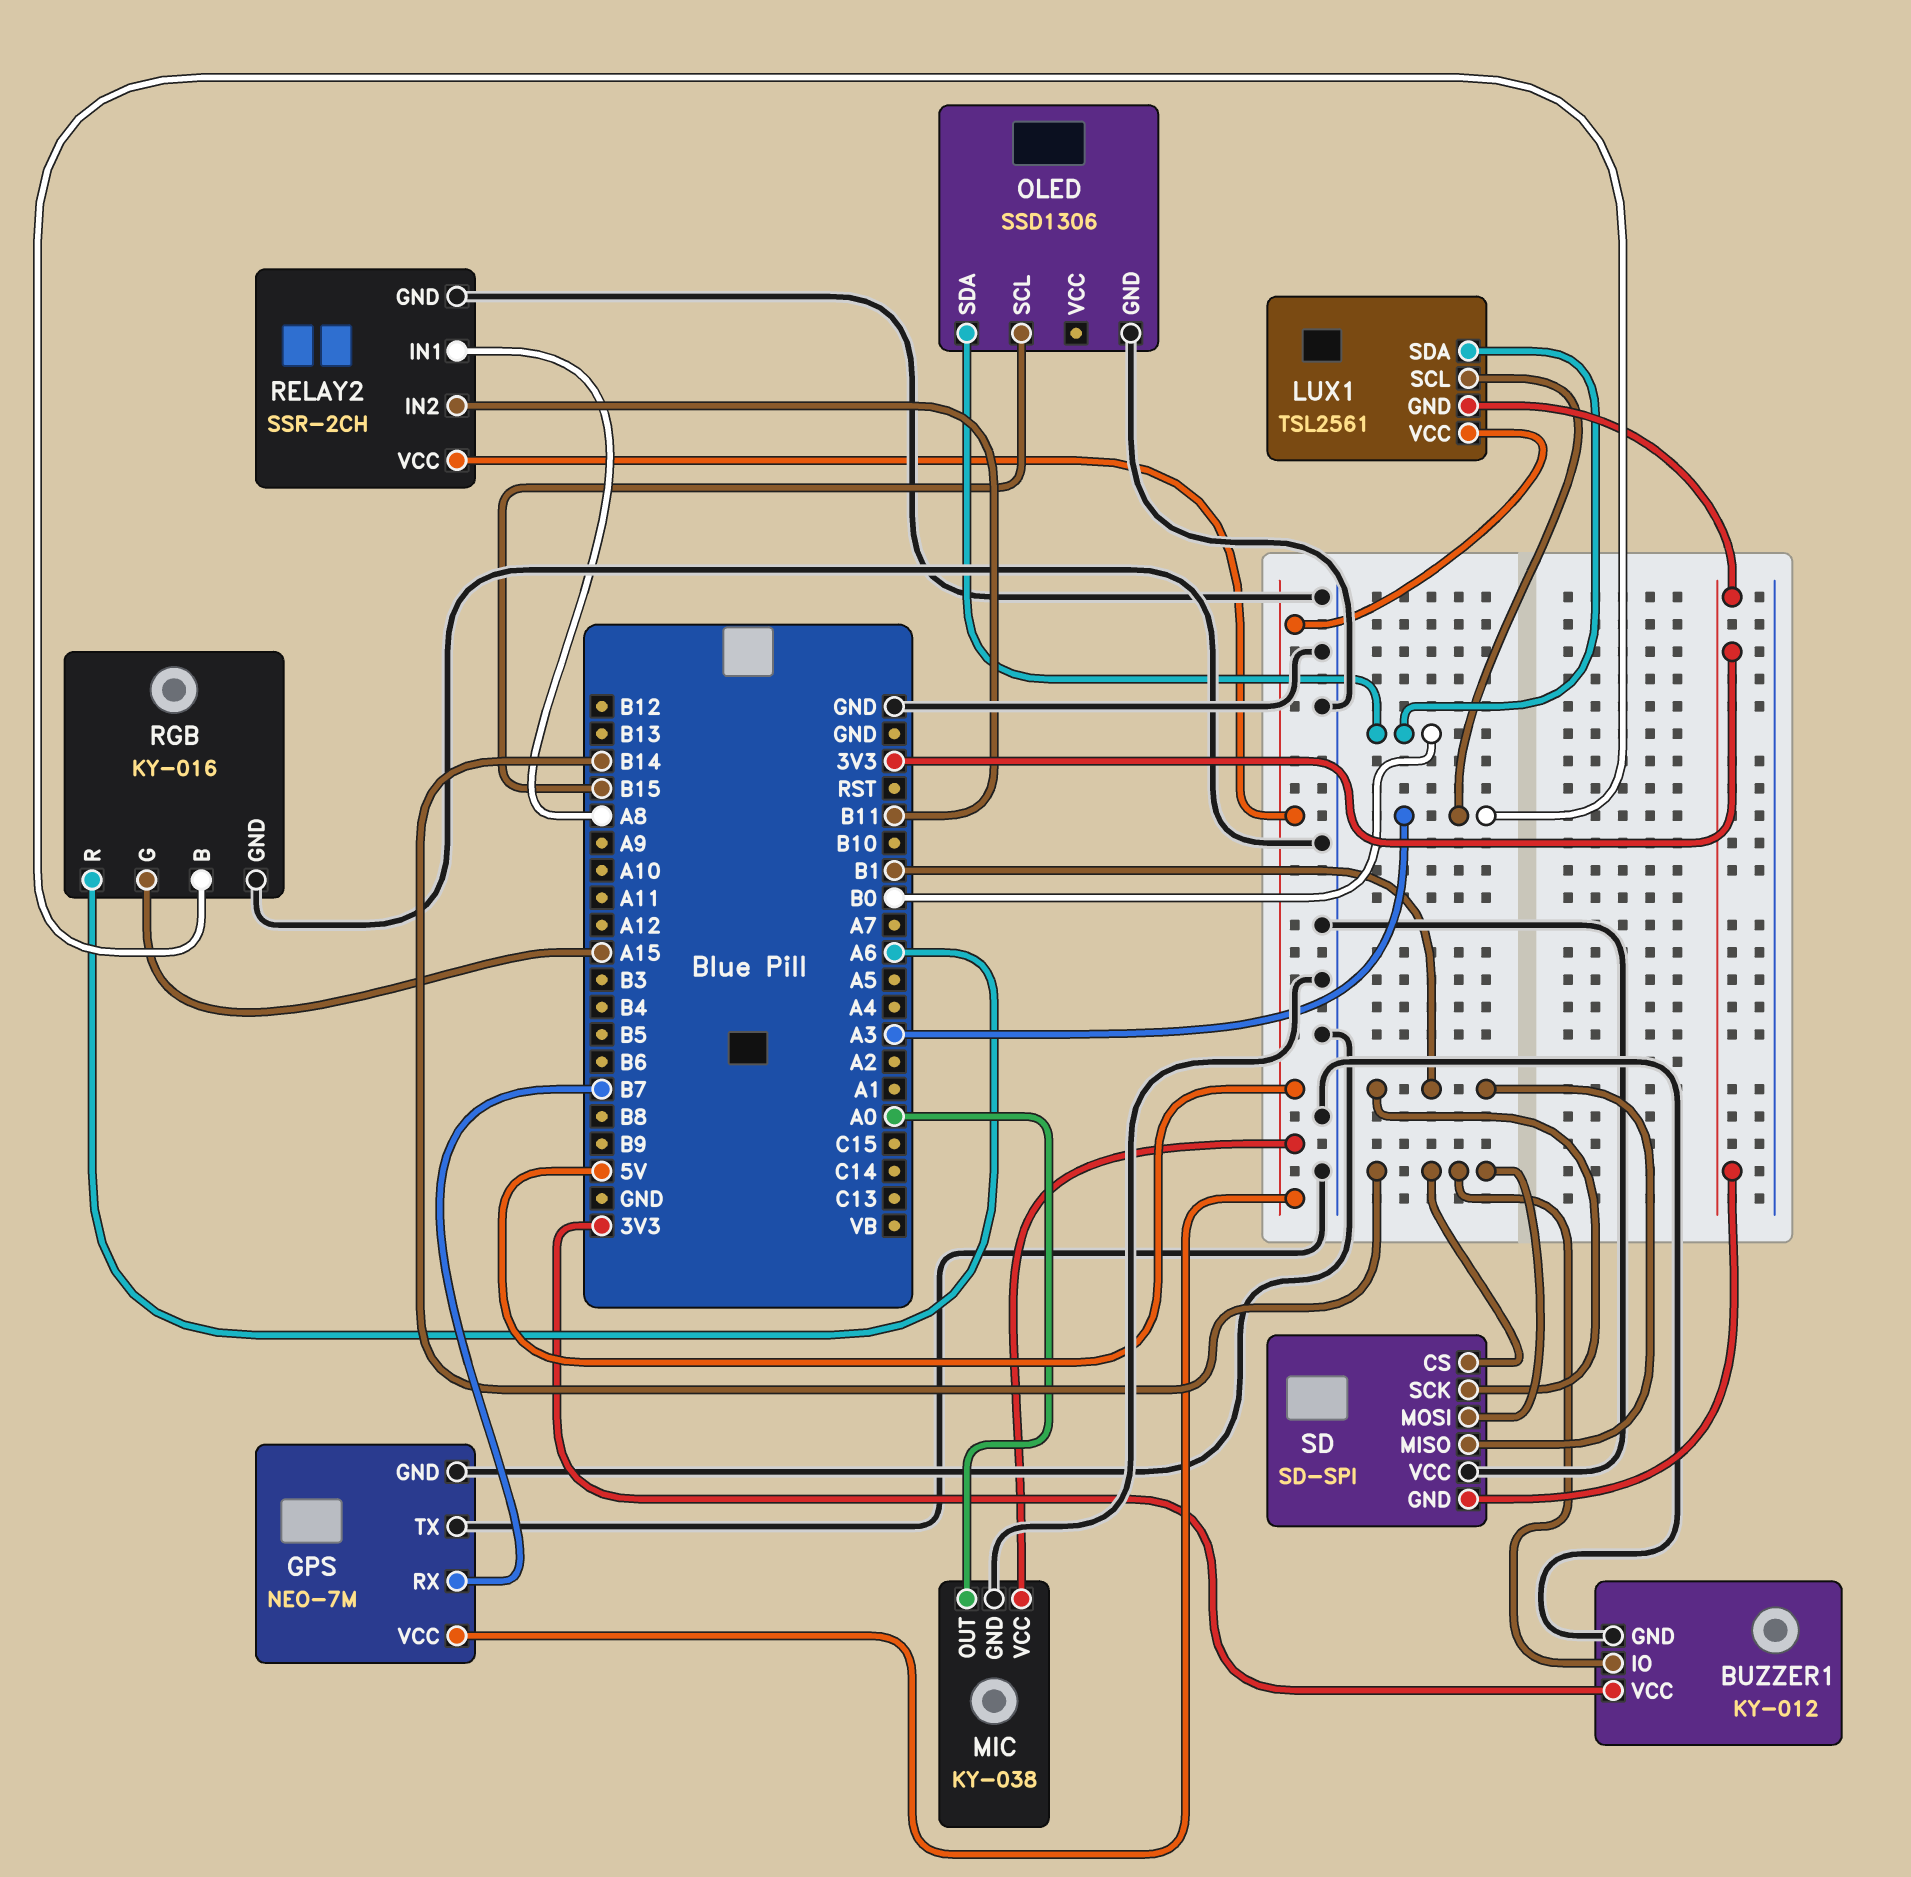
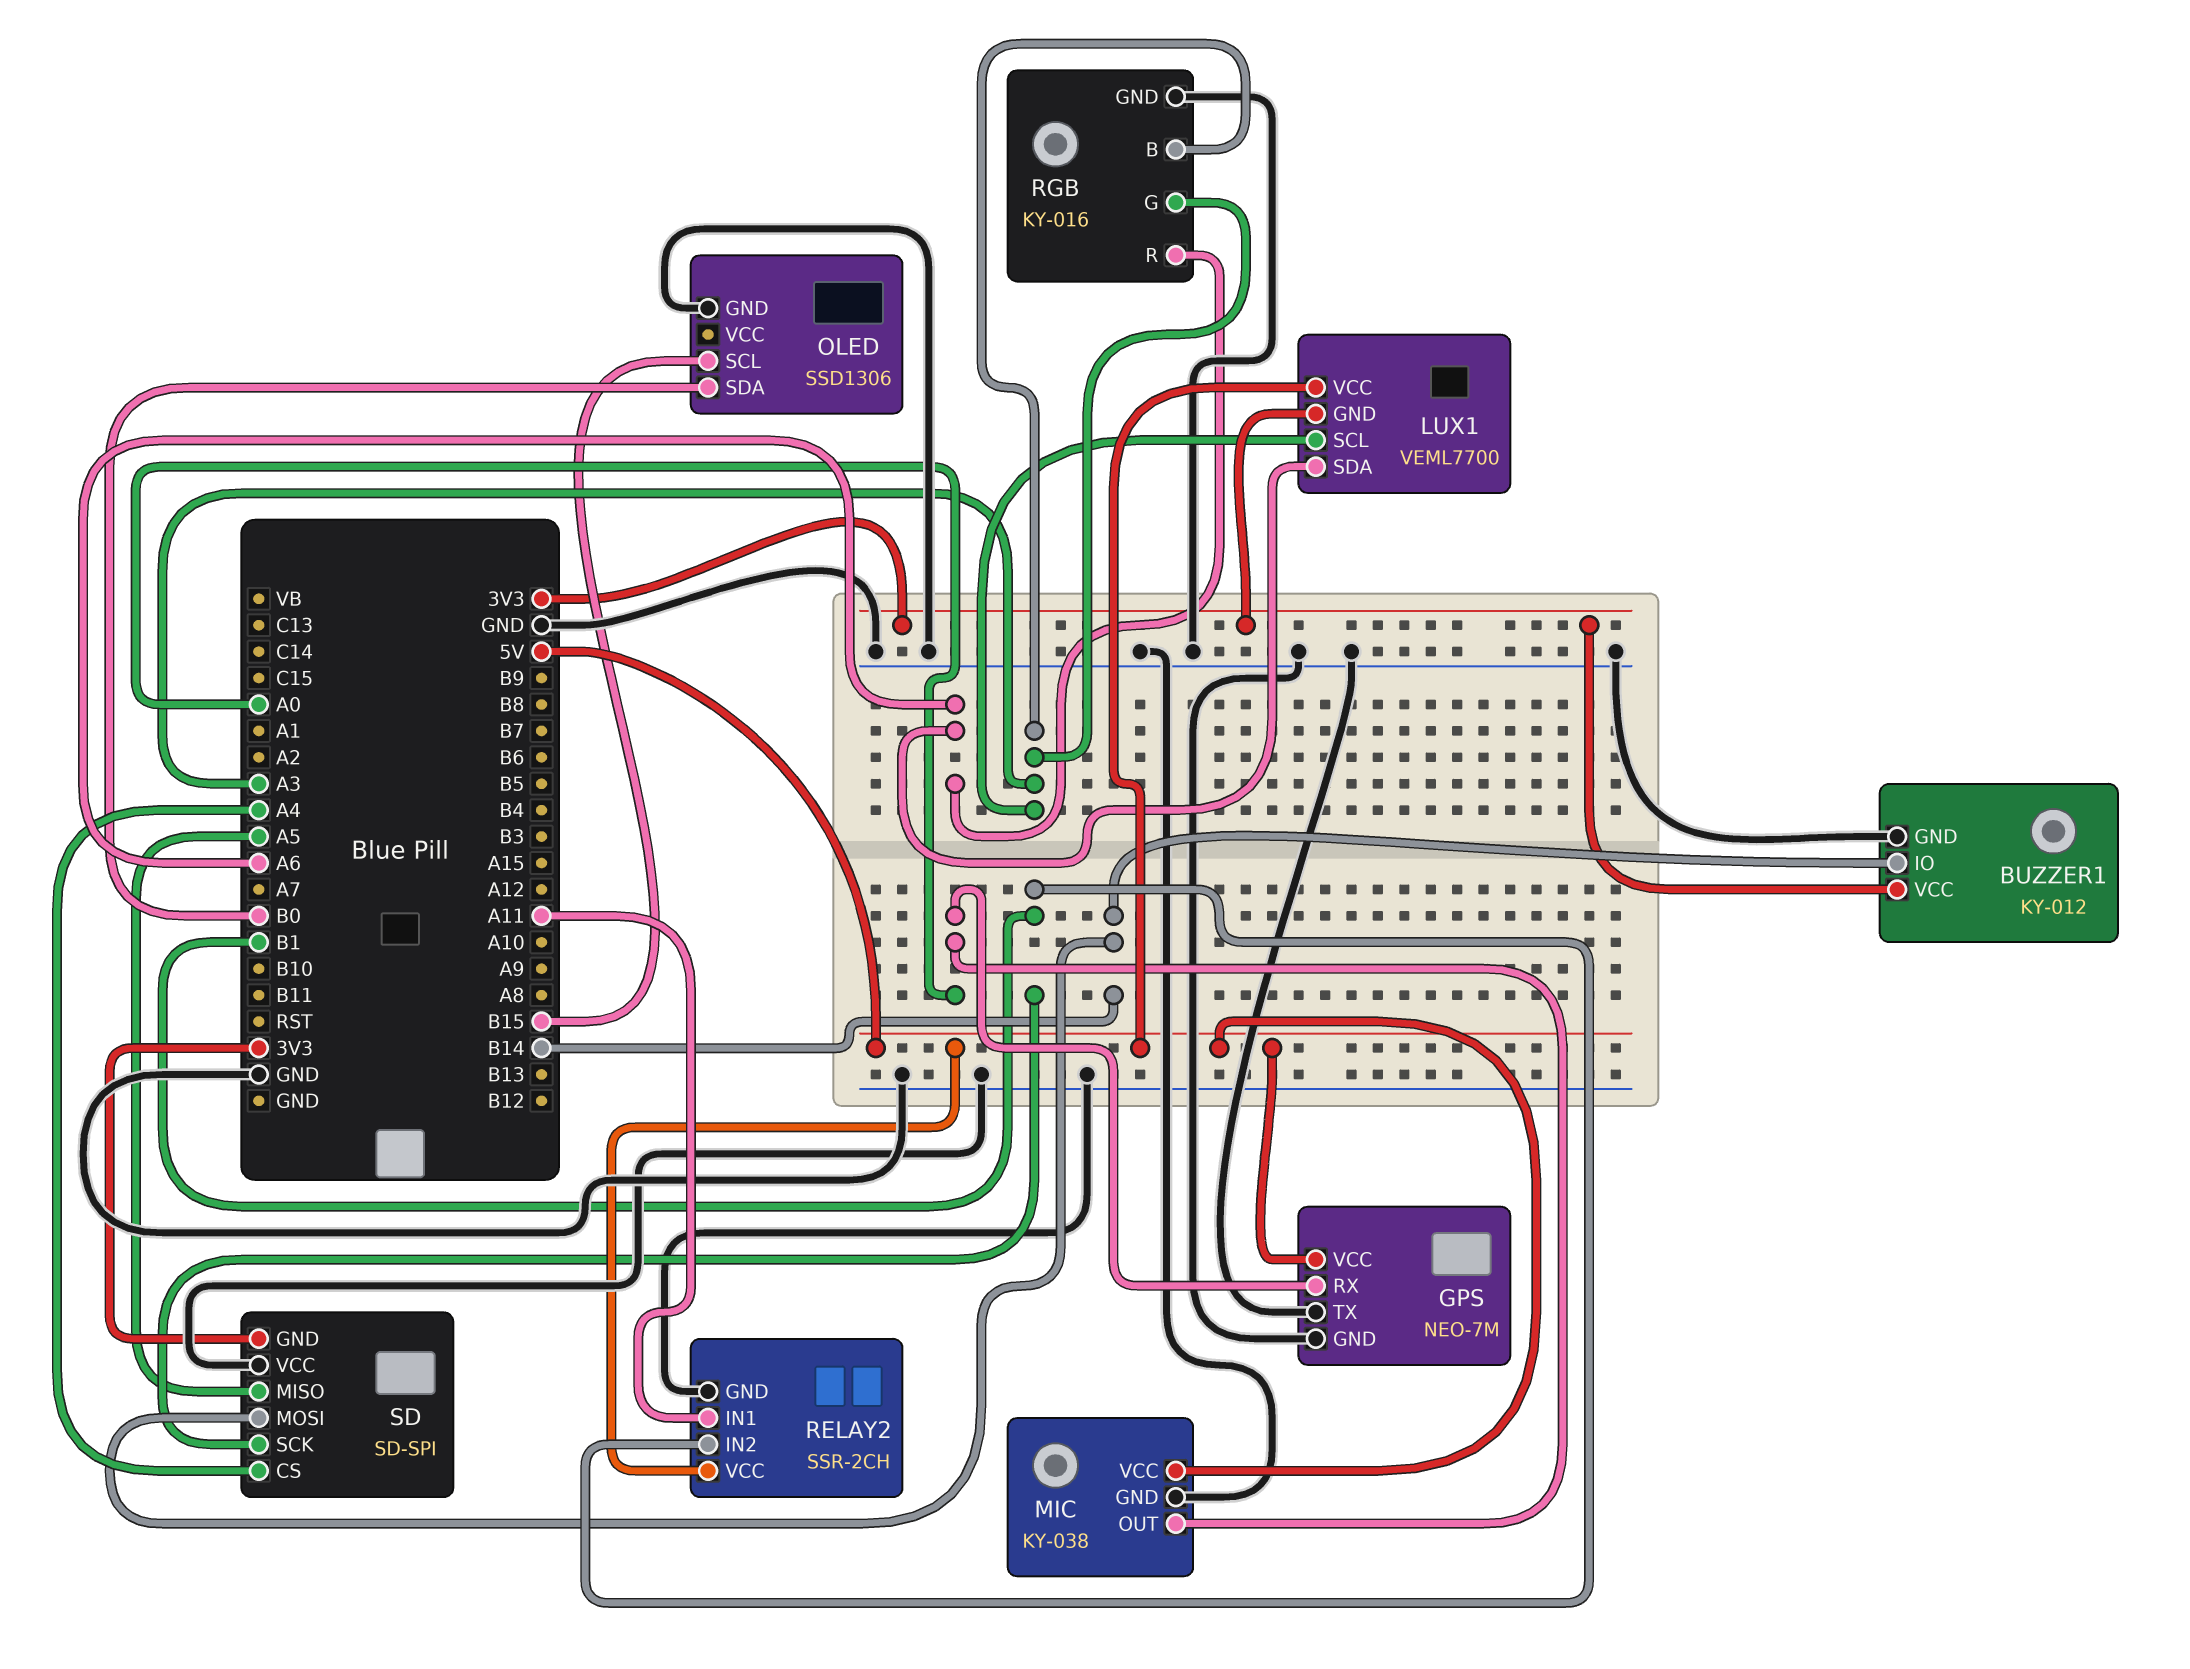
GPS pin RX: B7 -> A0
LUX1: TSL2561 -> VEML7700
LUX1 pin SDA: B0 -> A6
RELAY2 pin IN1: A8 -> A11
RELAY2 pin IN2: B11 -> B1
RGB pin G: A15 -> A3
SD pin CS: B14 -> A4
SD pin MISO: B1 -> A5

